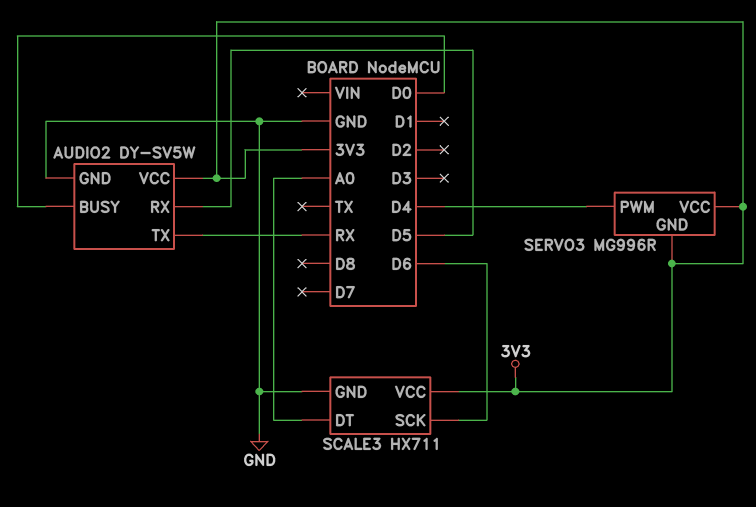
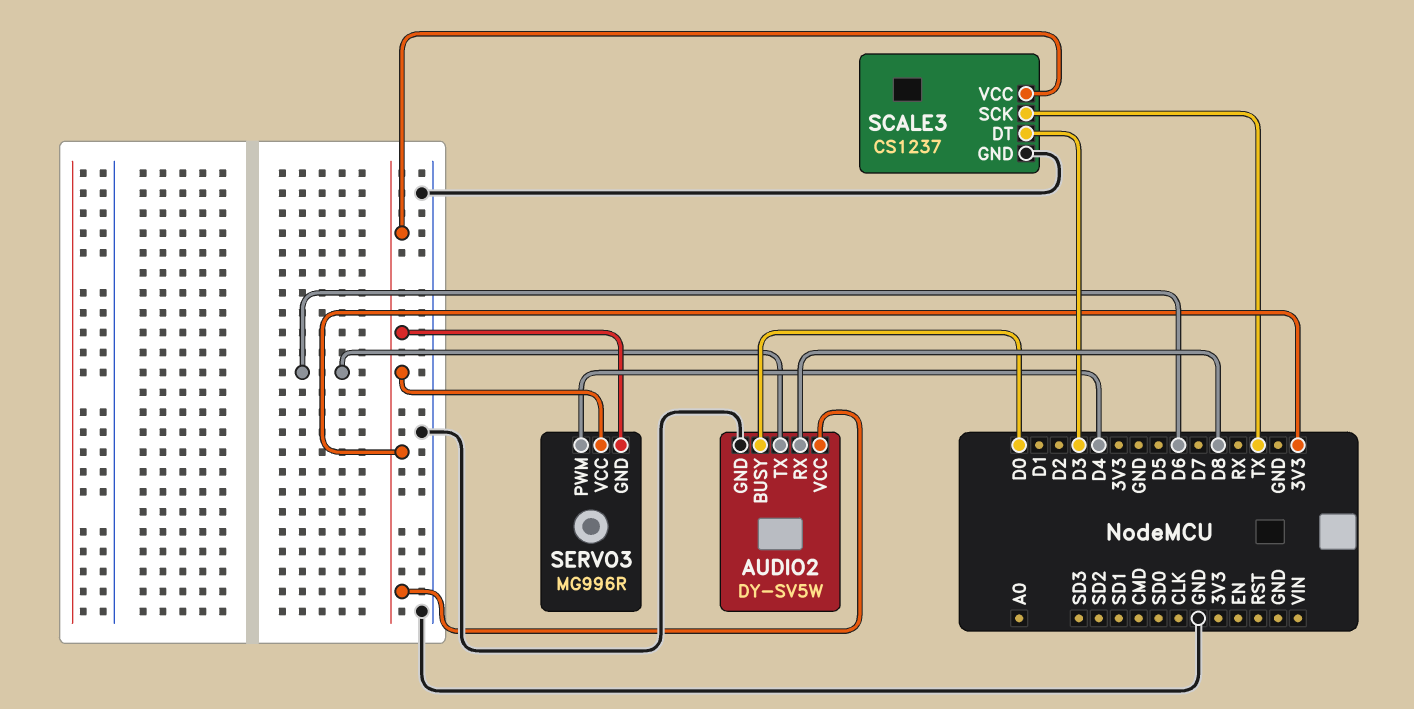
AUDIO2 pin RX: D5 -> D8
AUDIO2 pin TX: RX -> D6
SCALE3: HX711 -> CS1237
SCALE3 pin DT: A0 -> D3
SCALE3 pin SCK: D6 -> TX

